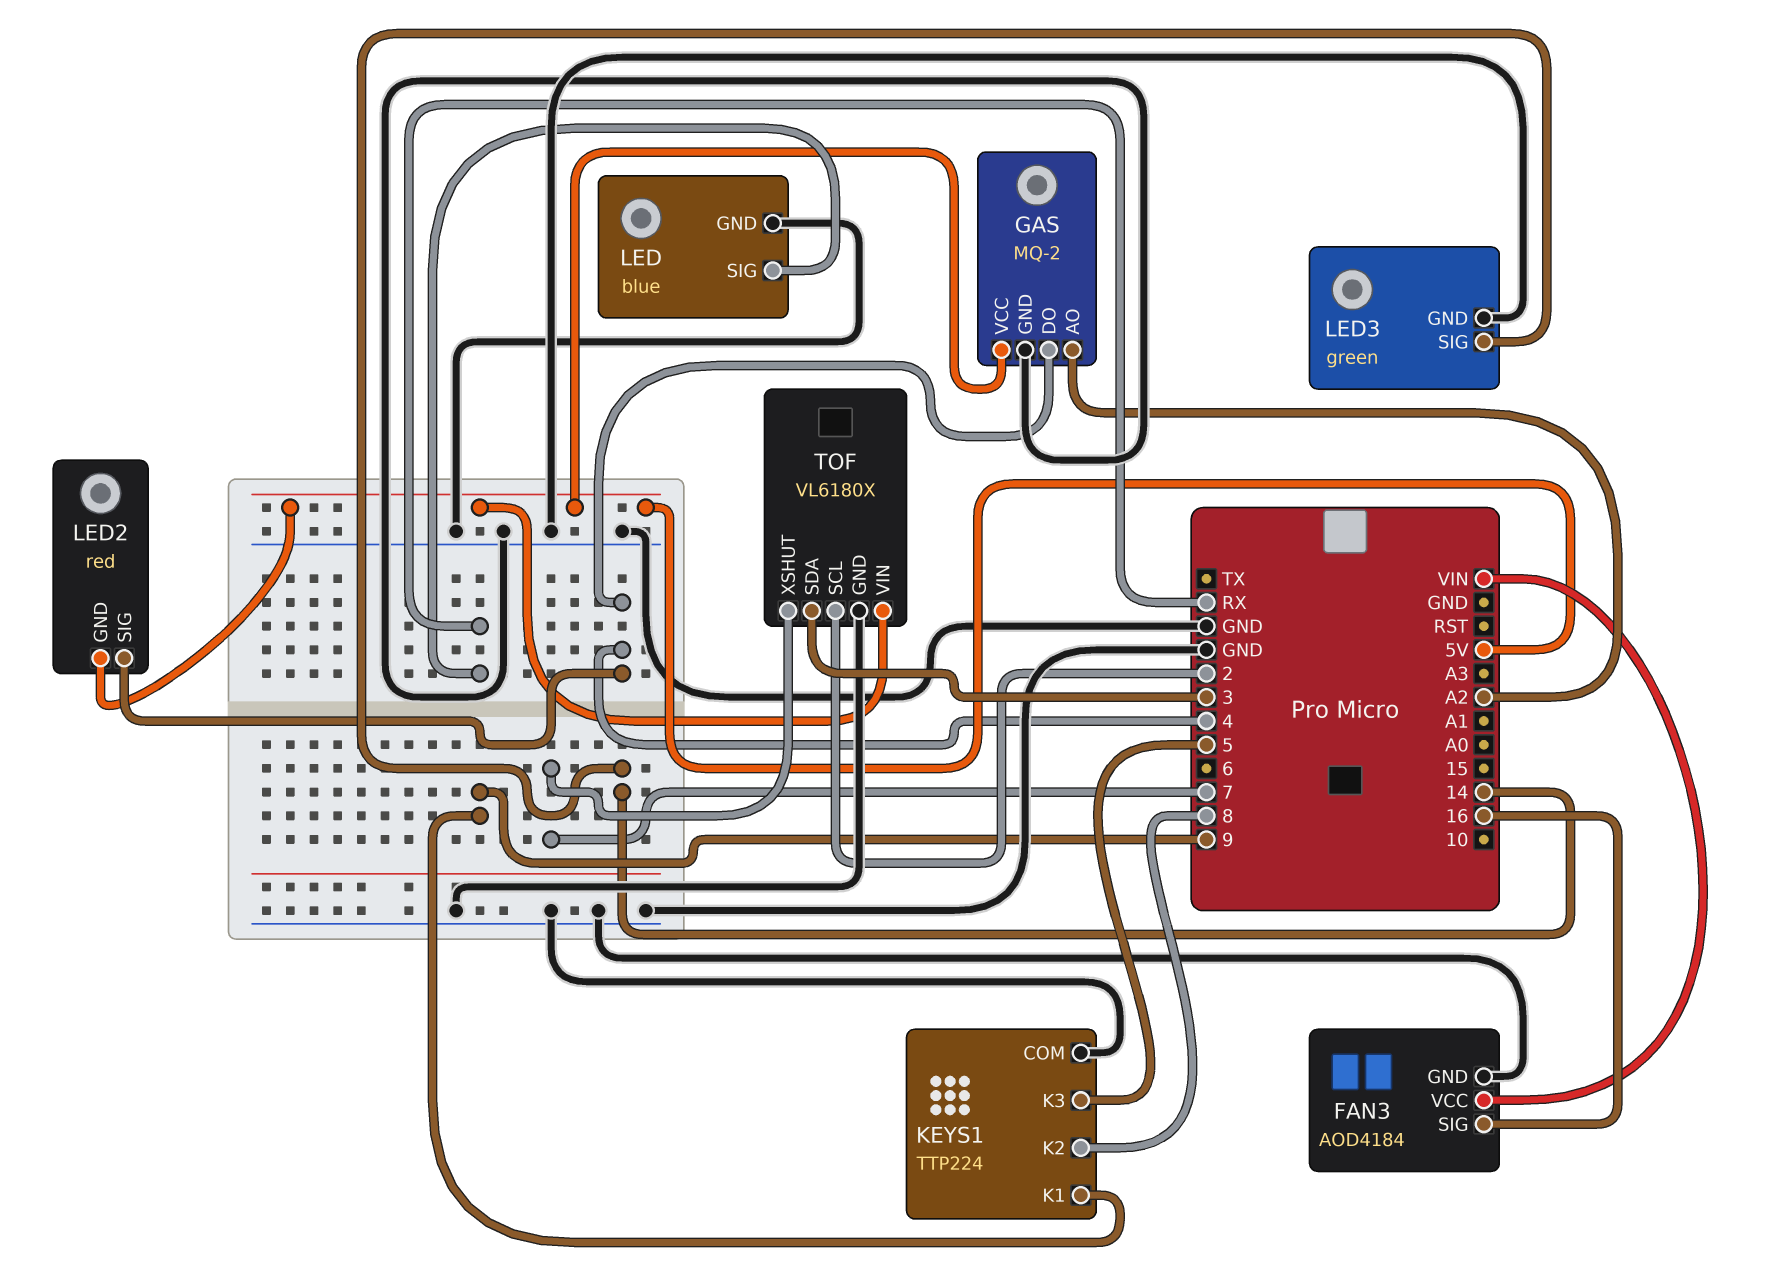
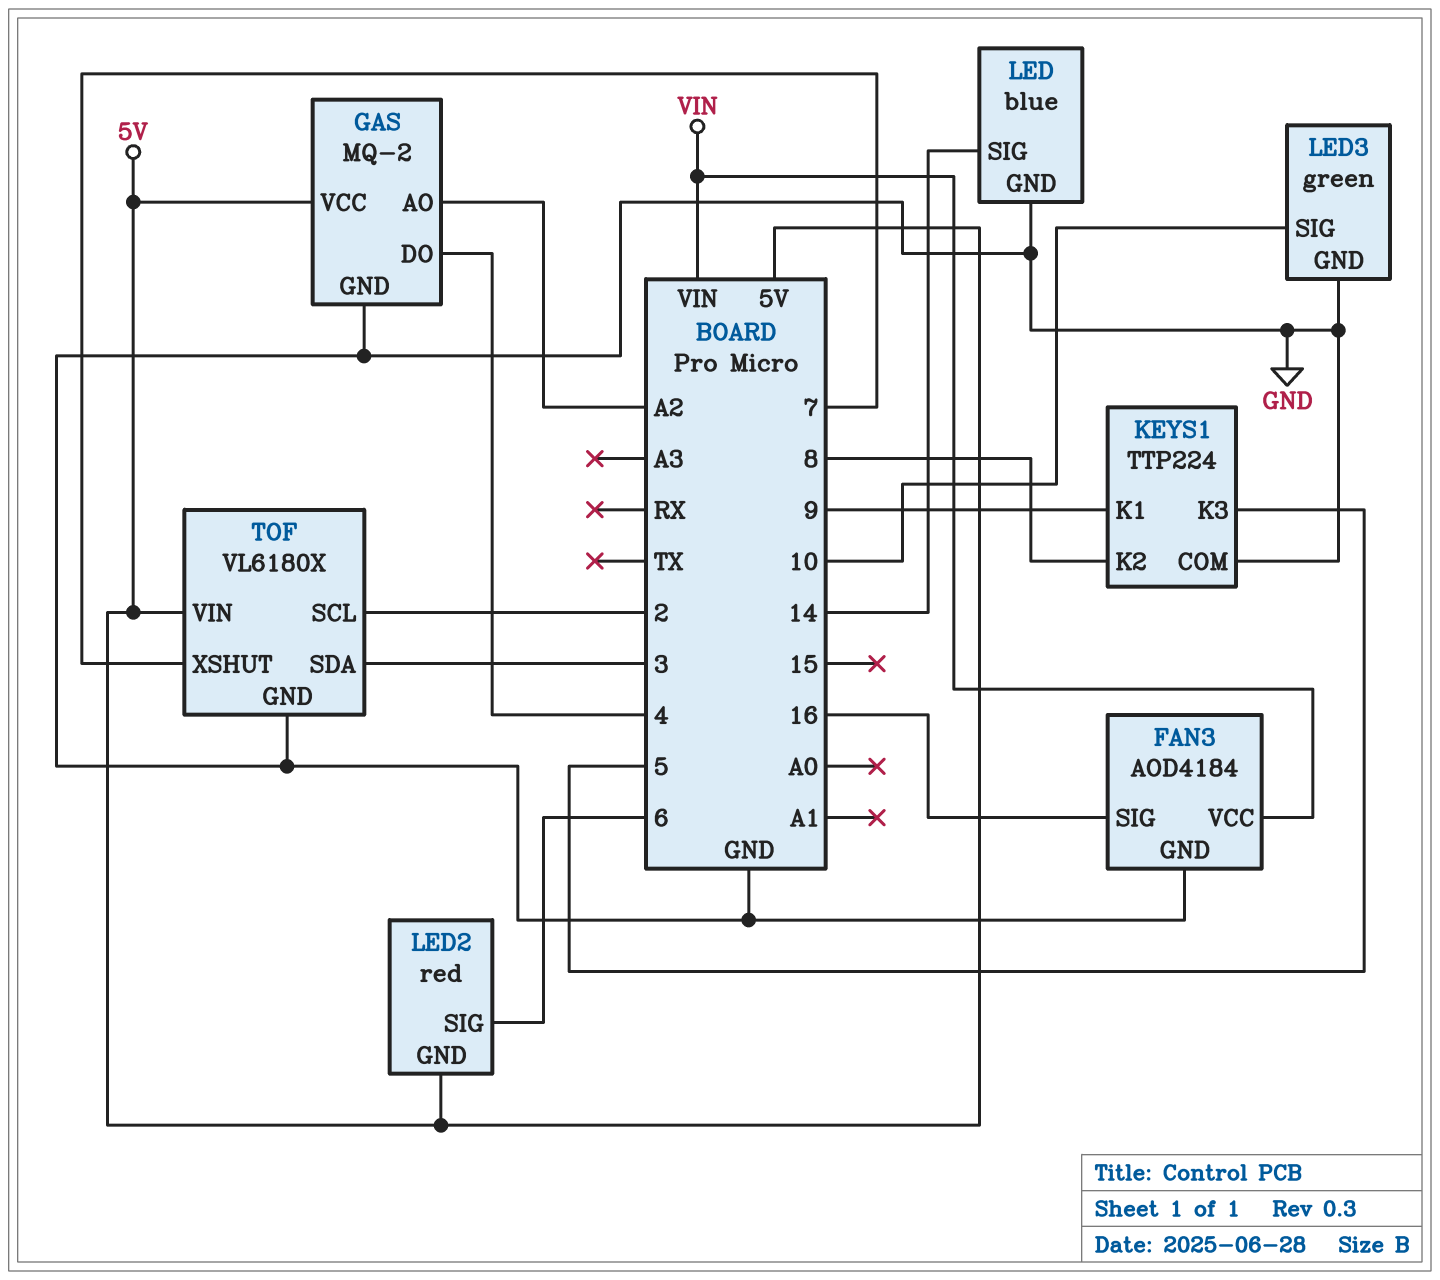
LED pin SIG: RX -> 14
LED2 pin SIG: 4 -> 6
LED3 pin SIG: 14 -> 10

